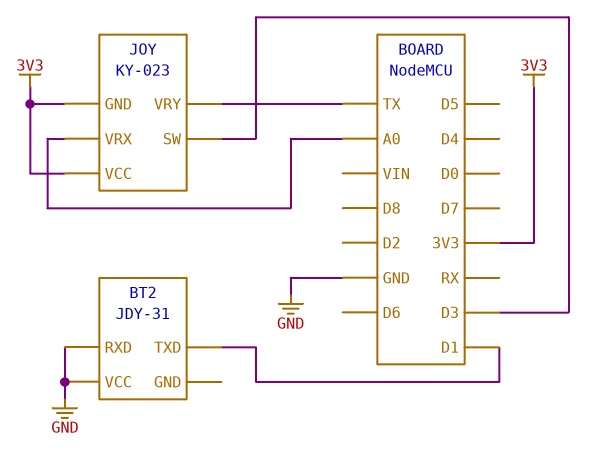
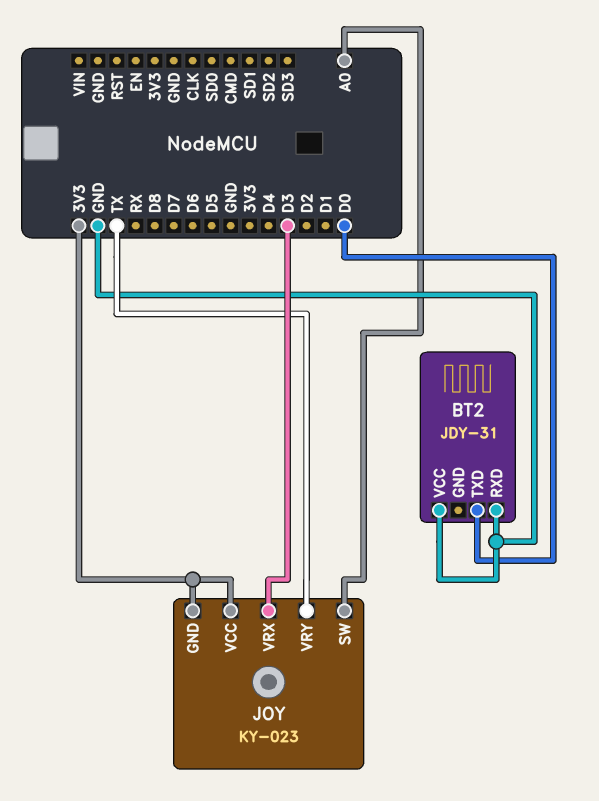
BT2 pin TXD: D1 -> D0
JOY pin SW: D3 -> A0
JOY pin VRX: A0 -> D3

